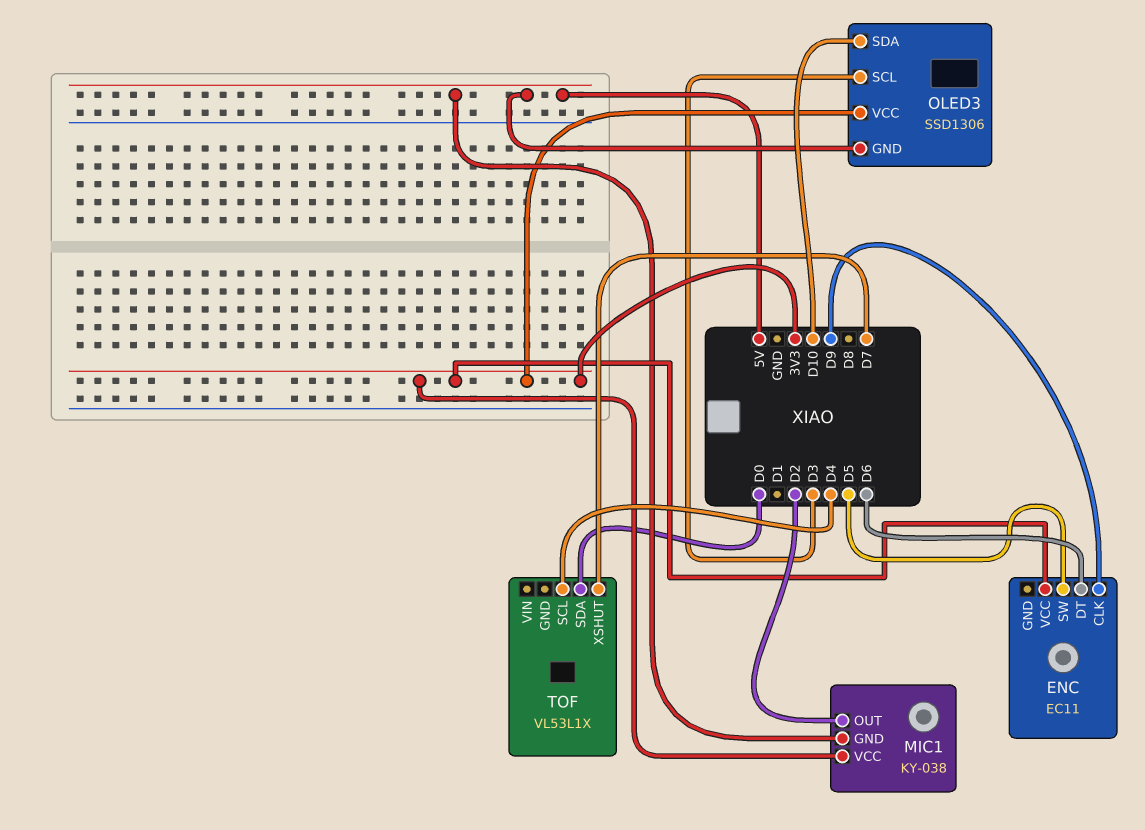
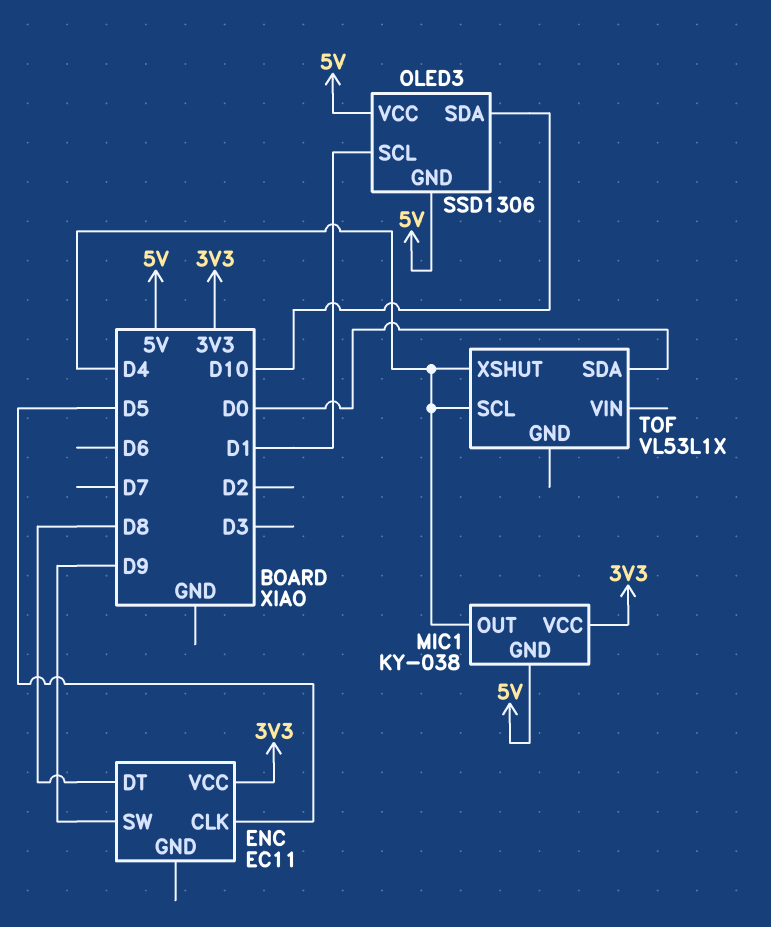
ENC pin CLK: D9 -> D5
ENC pin DT: D6 -> D8
ENC pin SW: D5 -> D9
MIC1 pin OUT: D2 -> D4
OLED3 pin SCL: D3 -> D1
OLED3 pin VCC: 3V3 -> 5V
TOF pin XSHUT: D7 -> D4

